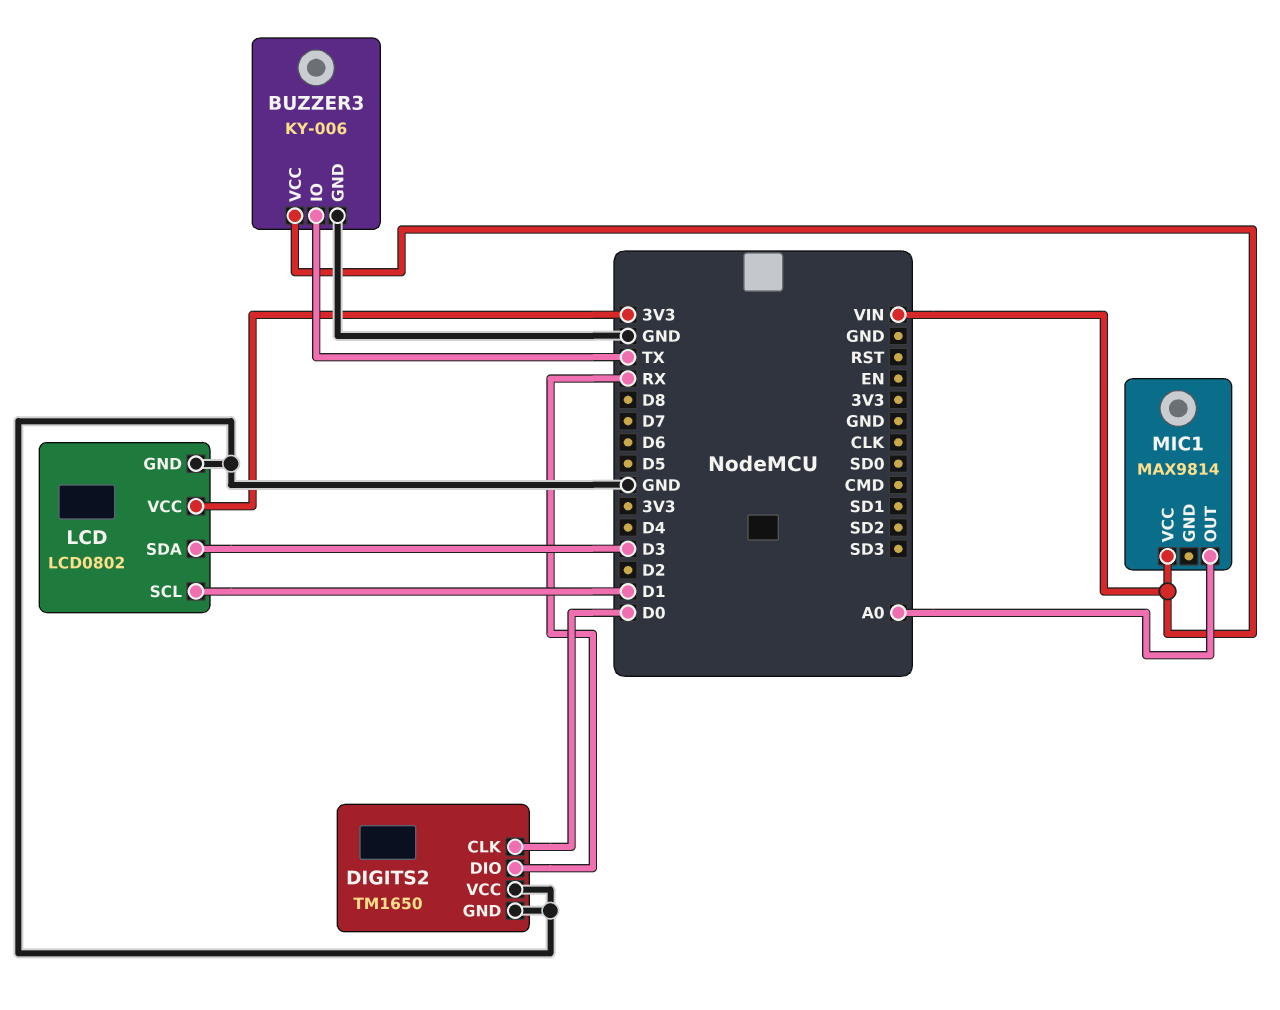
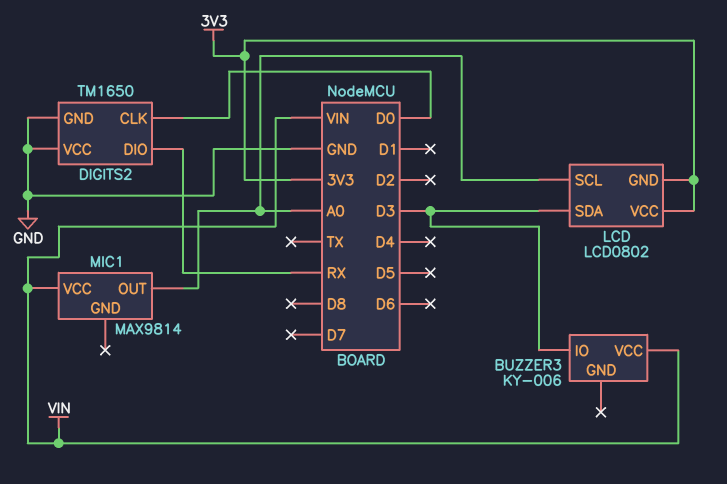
BUZZER3 pin GND: GND -> none
BUZZER3 pin IO: TX -> D3
LCD pin GND: GND -> 3V3
LCD pin SCL: D1 -> A0

